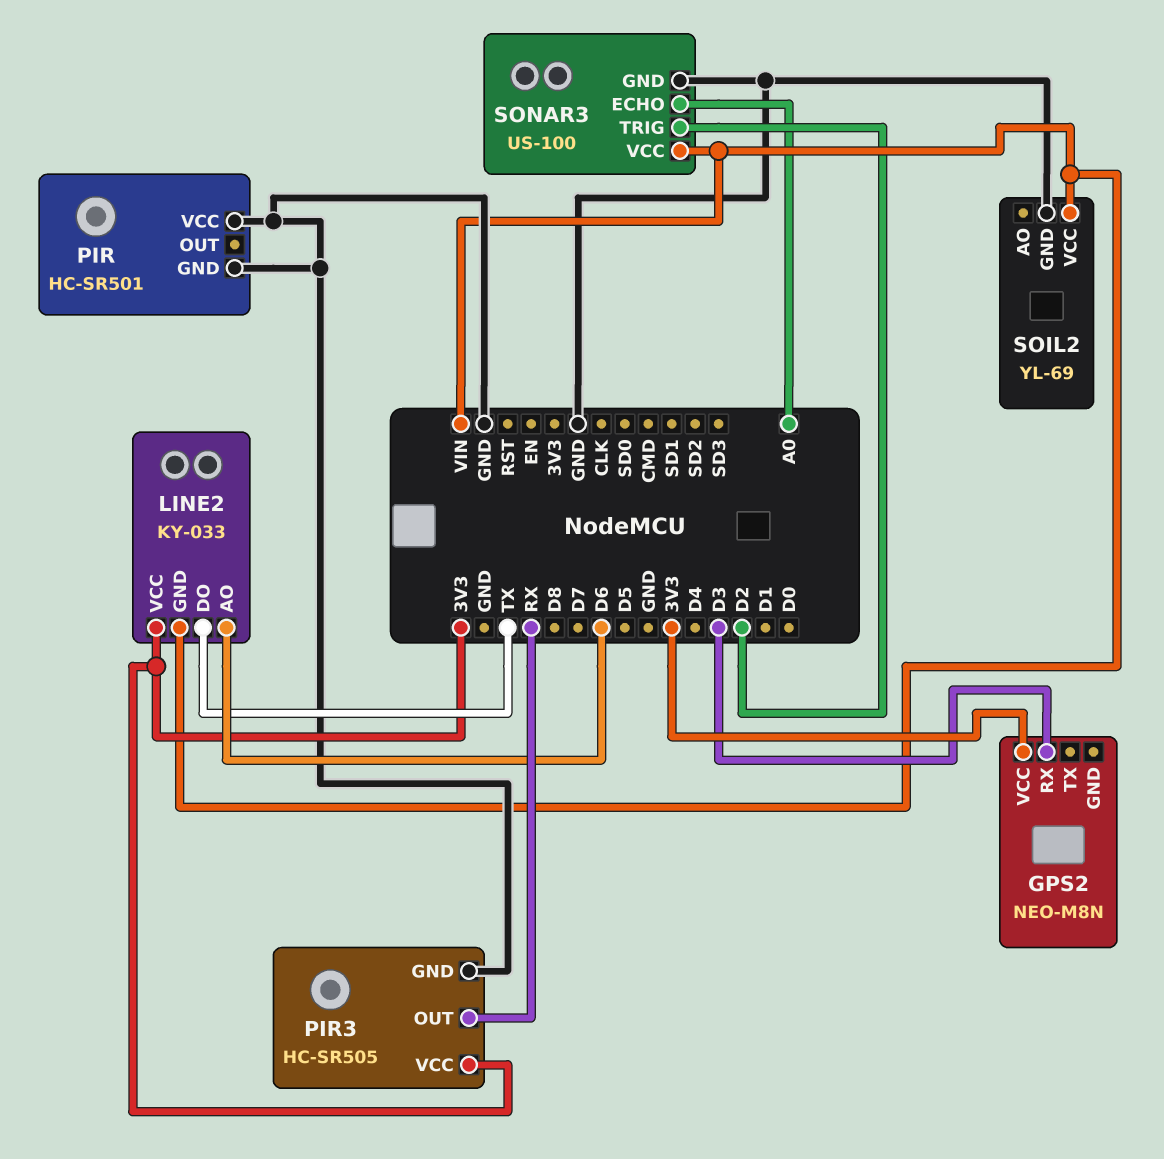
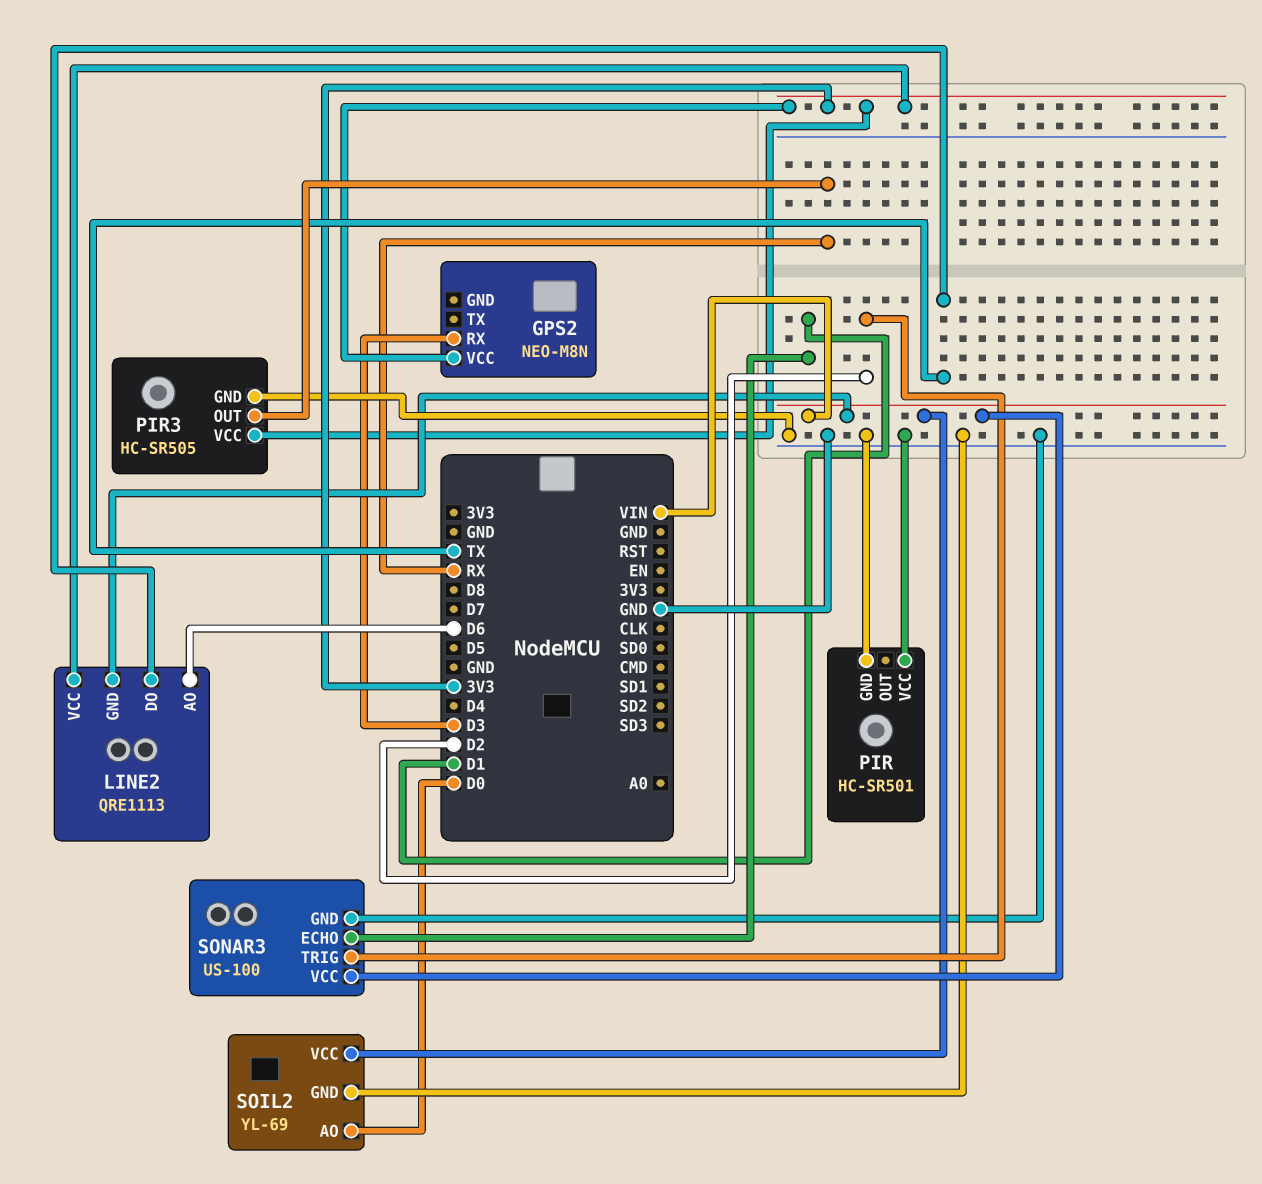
LINE2: KY-033 -> QRE1113
SOIL2 pin AO: none -> D0
SONAR3 pin ECHO: A0 -> D1

